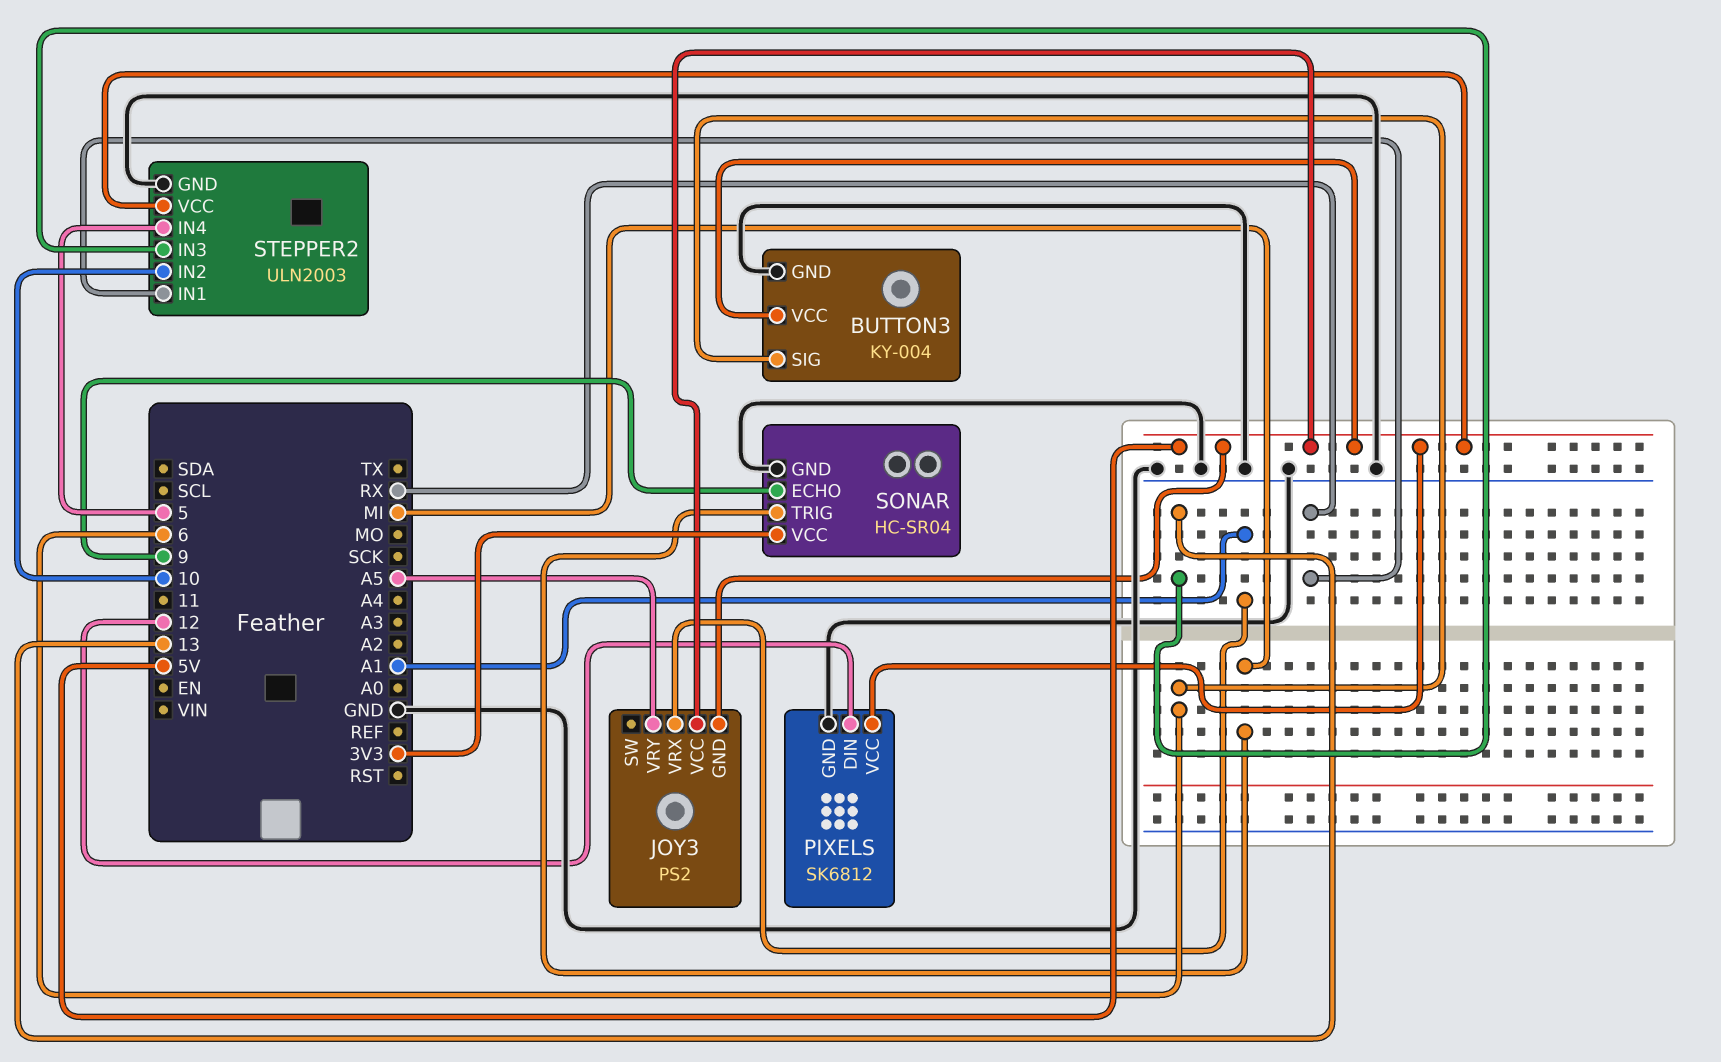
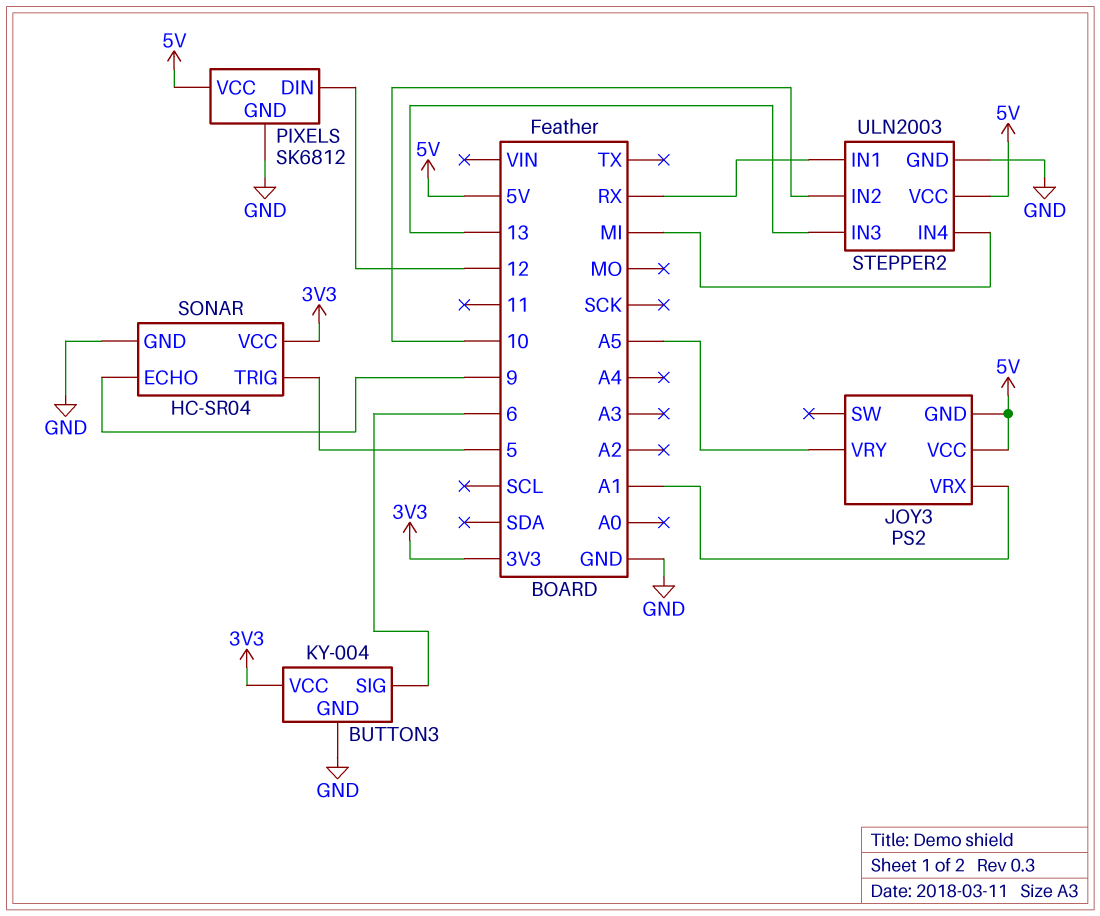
BUTTON3 pin VCC: 5V -> 3V3
SONAR pin TRIG: MI -> 5
STEPPER2 pin IN4: 5 -> MI

